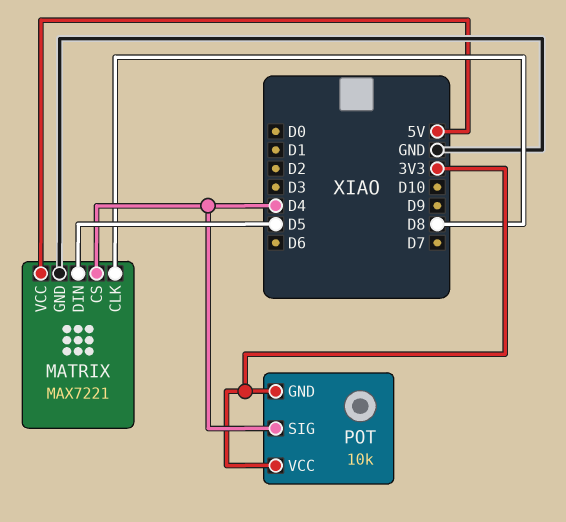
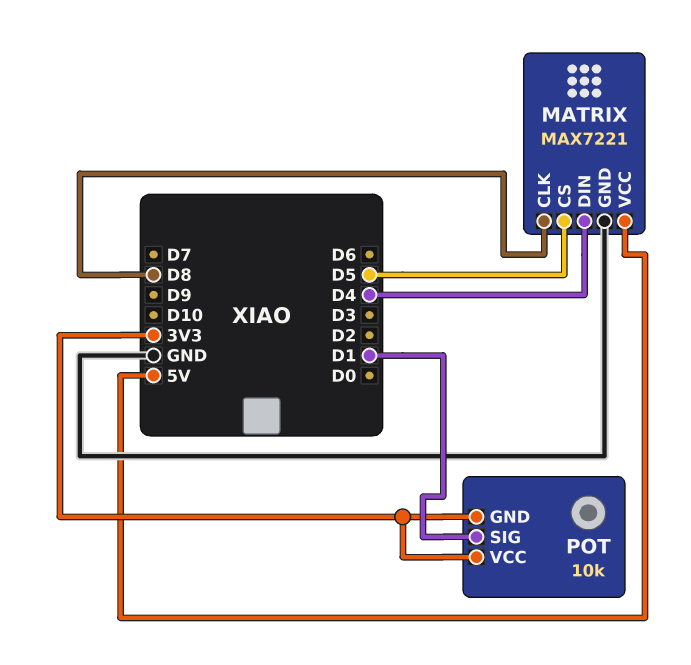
MATRIX pin CS: D4 -> D5
MATRIX pin DIN: D5 -> D4
POT pin SIG: D4 -> D1

